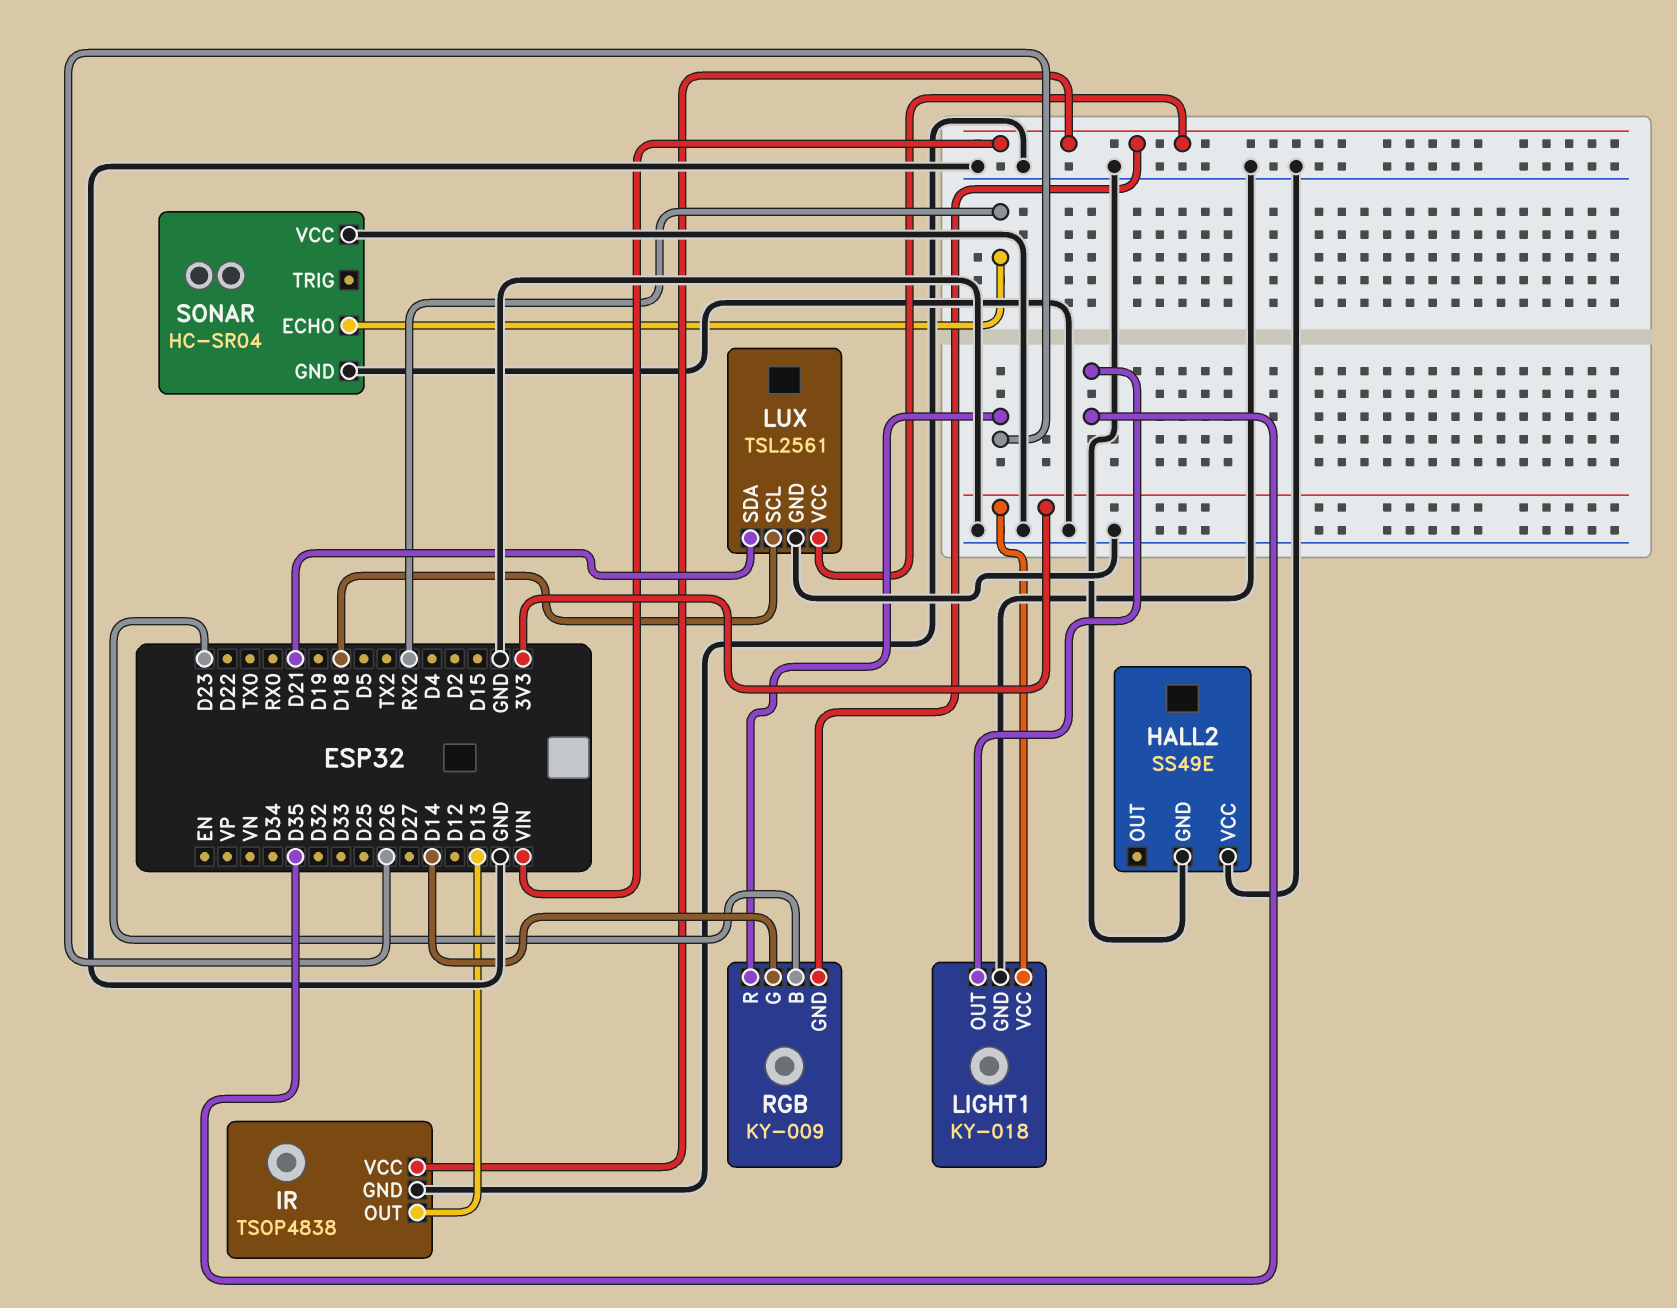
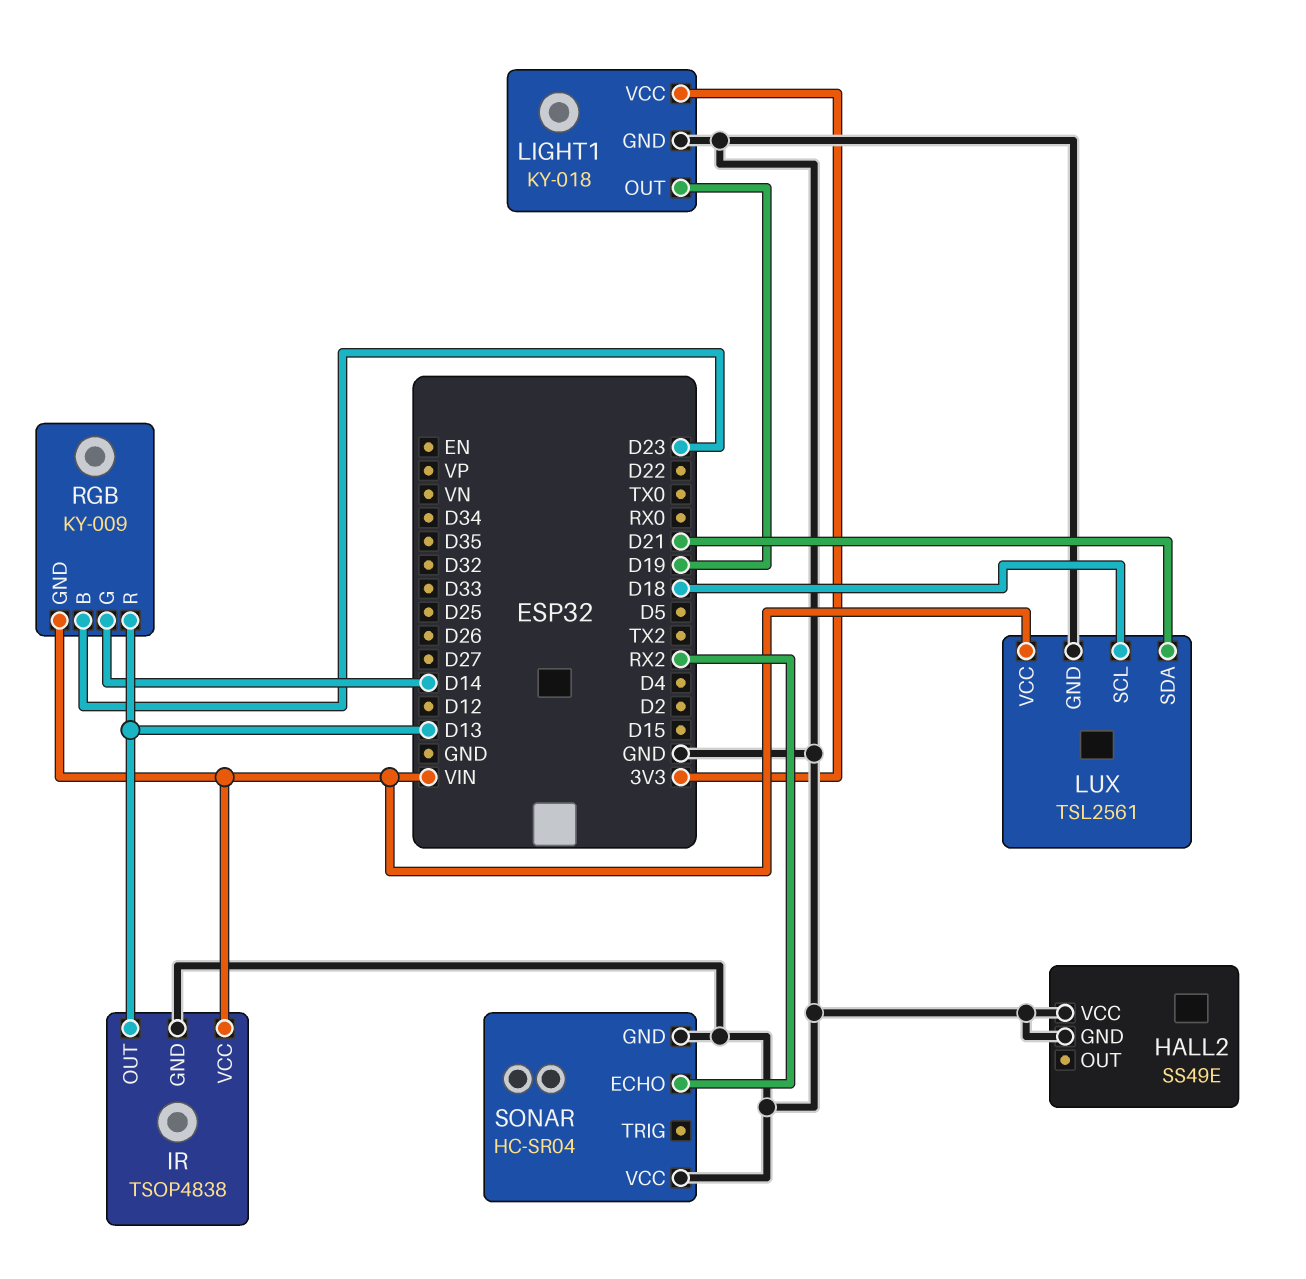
LIGHT1 pin OUT: D35 -> D19
RGB pin R: D26 -> D13

